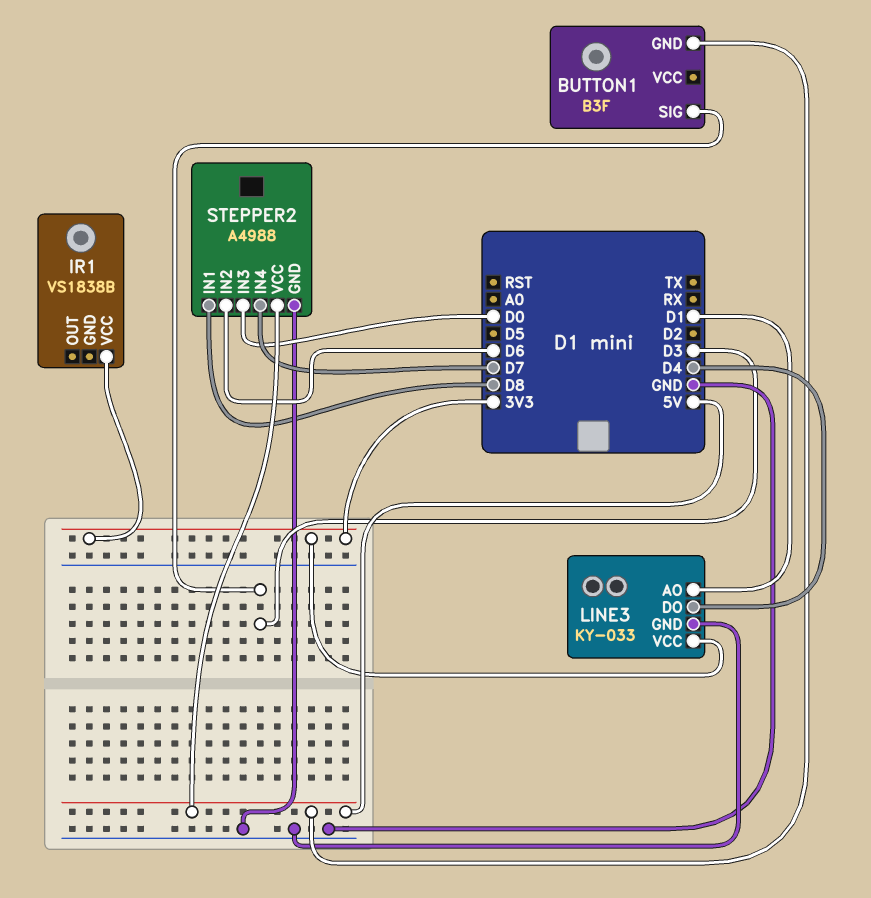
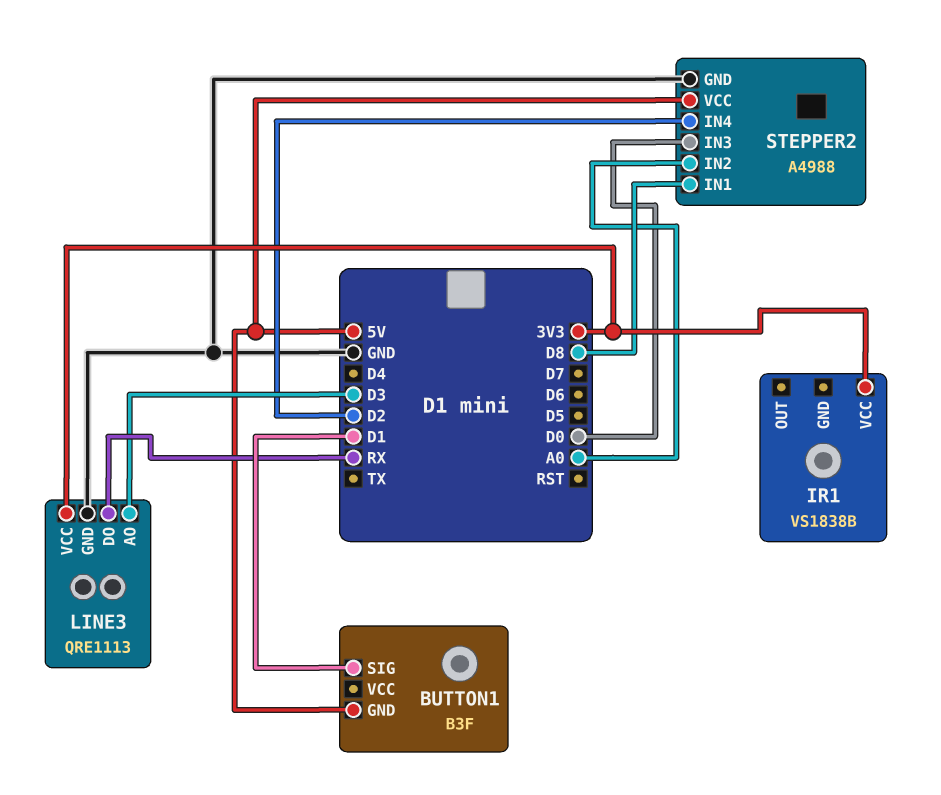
BUTTON1 pin SIG: D3 -> D1
LINE3: KY-033 -> QRE1113
LINE3 pin AO: D1 -> D3
LINE3 pin DO: D4 -> RX
STEPPER2 pin IN2: D6 -> A0
STEPPER2 pin IN4: D7 -> D2

